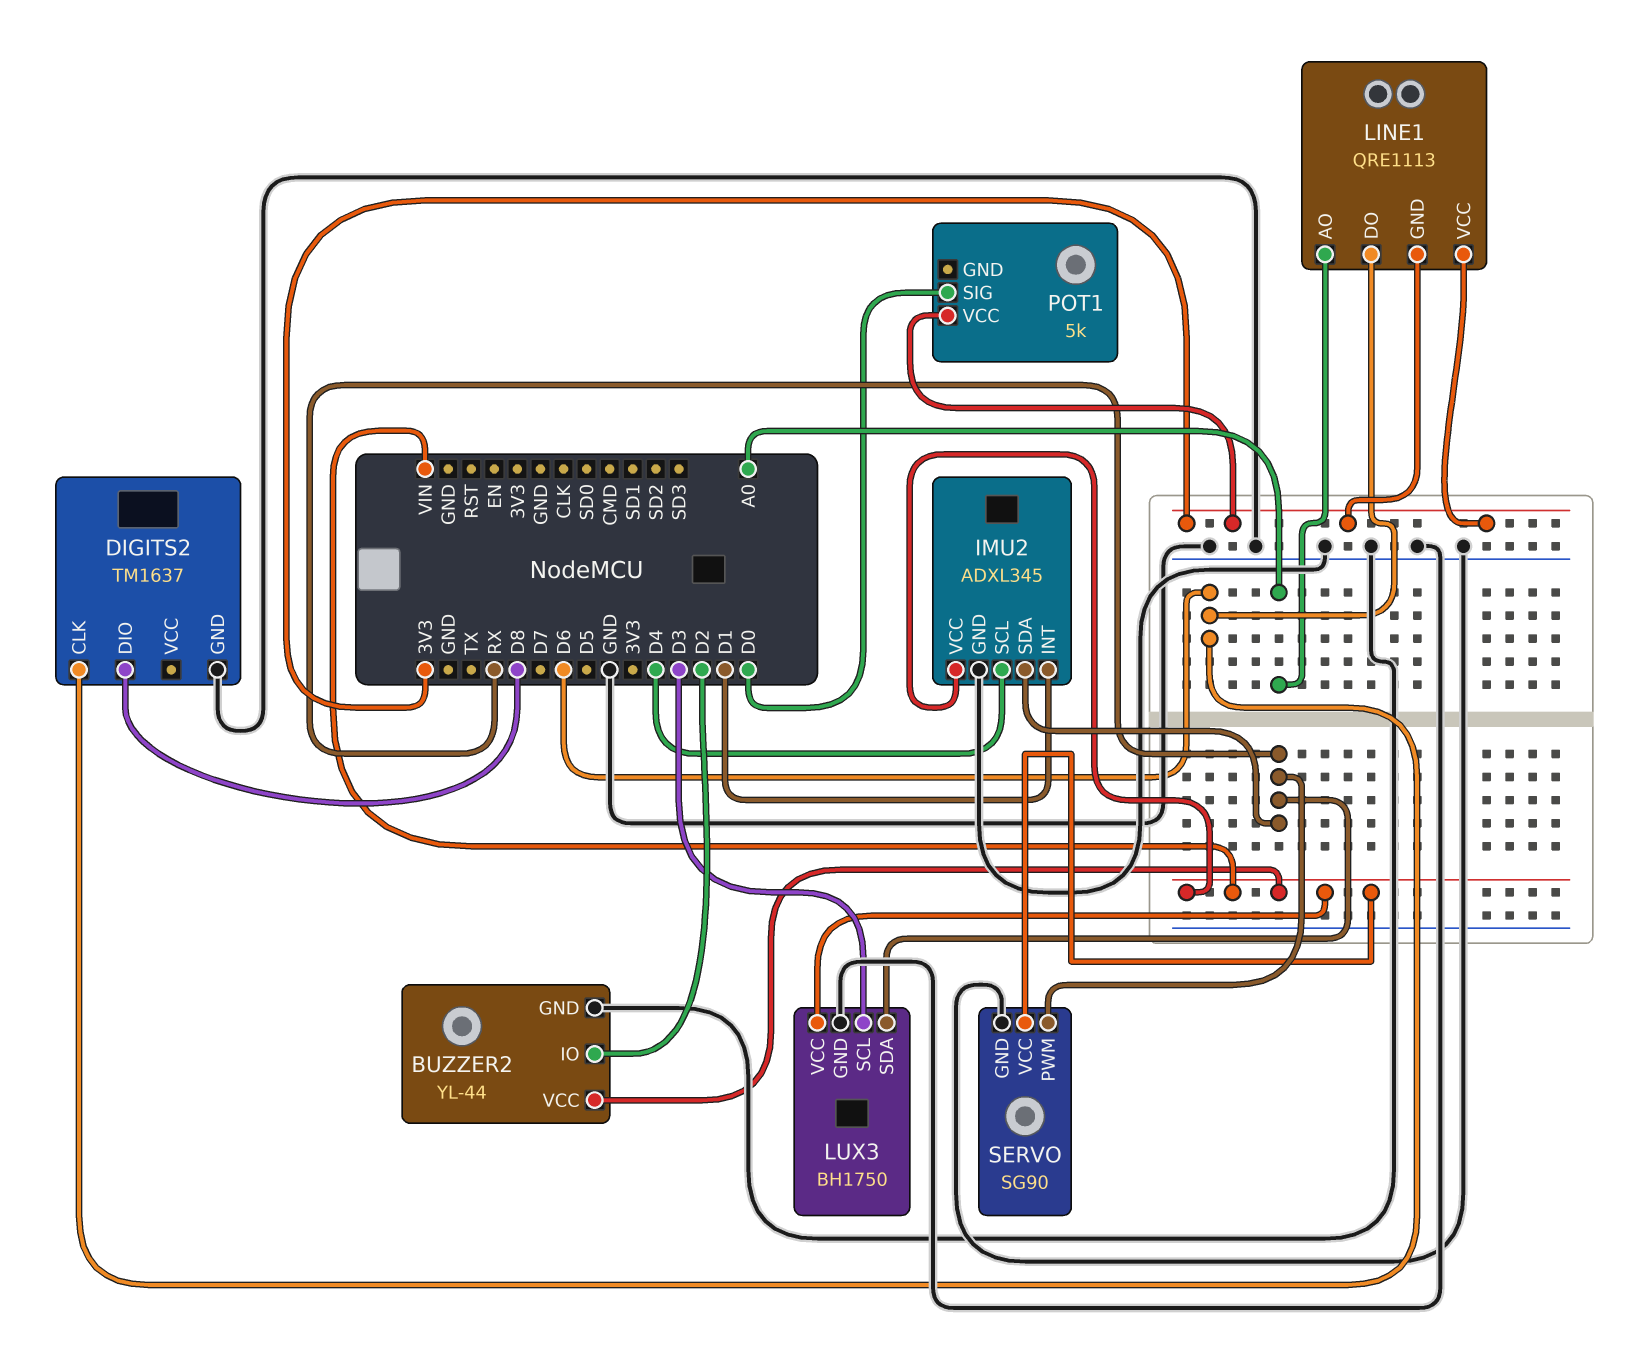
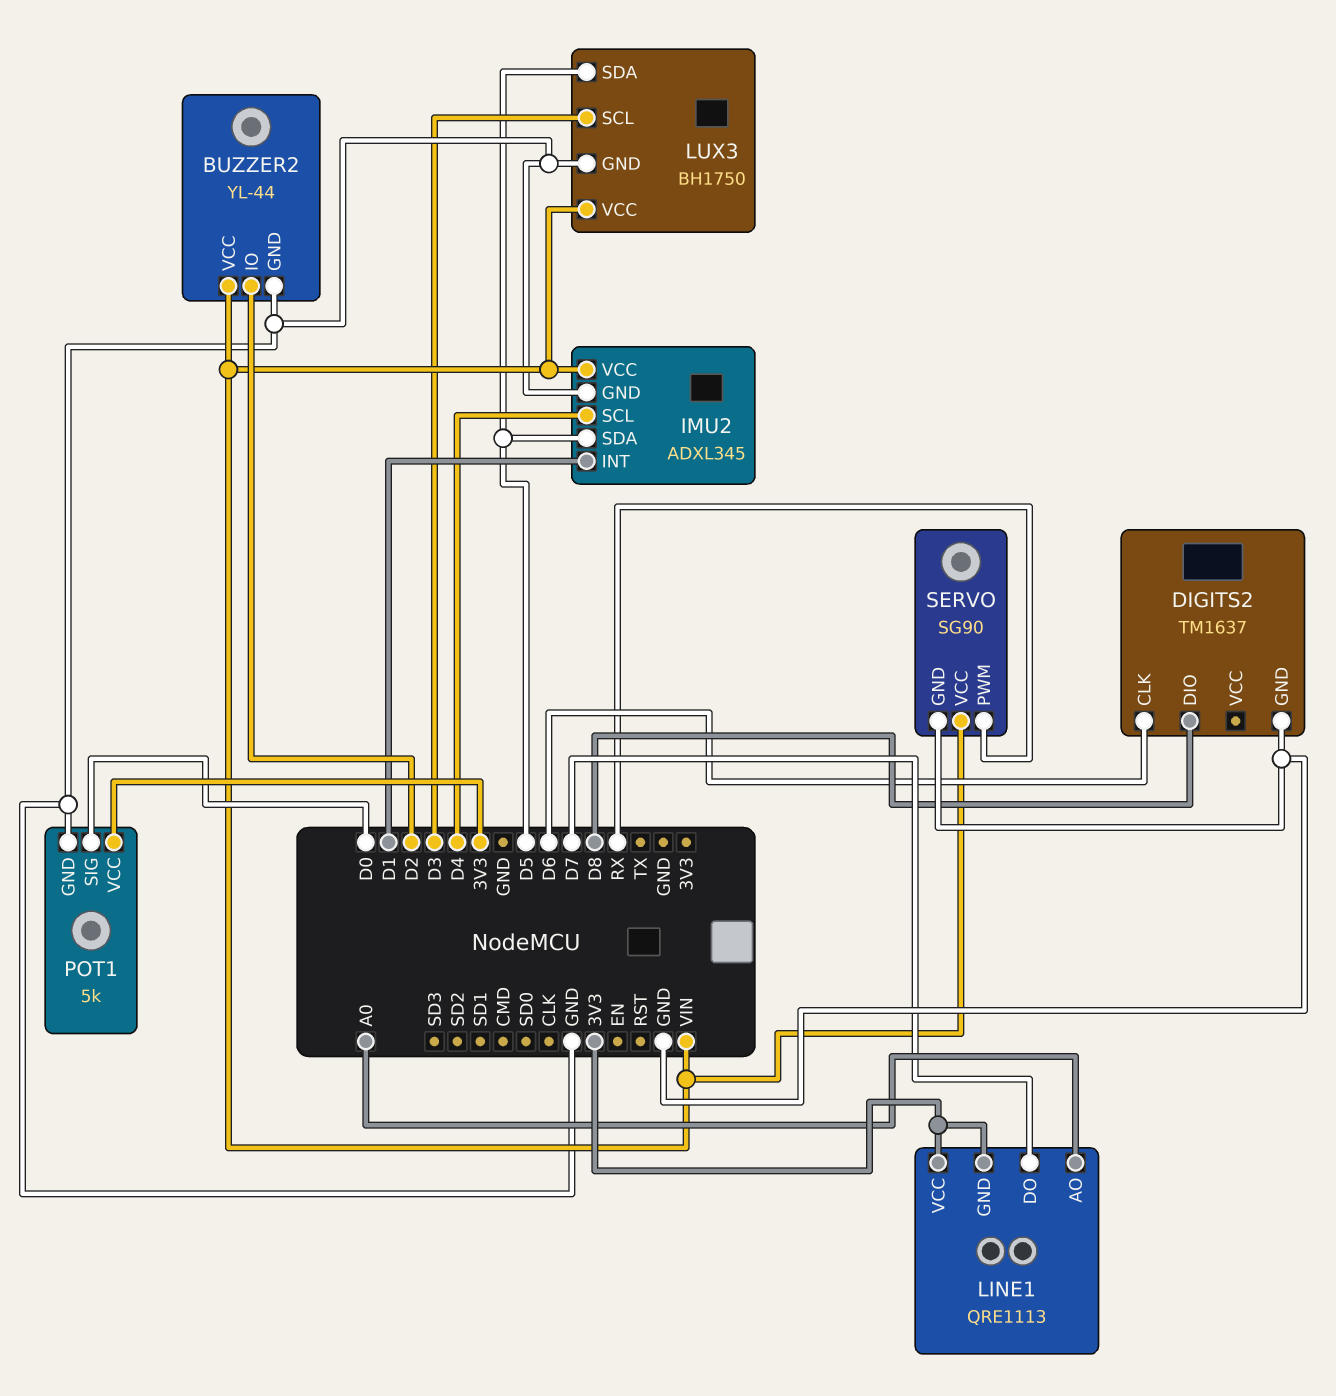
IMU2 pin SDA: RX -> D5
LINE1 pin DO: D6 -> D7
LUX3 pin SDA: RX -> D5
POT1 pin GND: none -> GND

